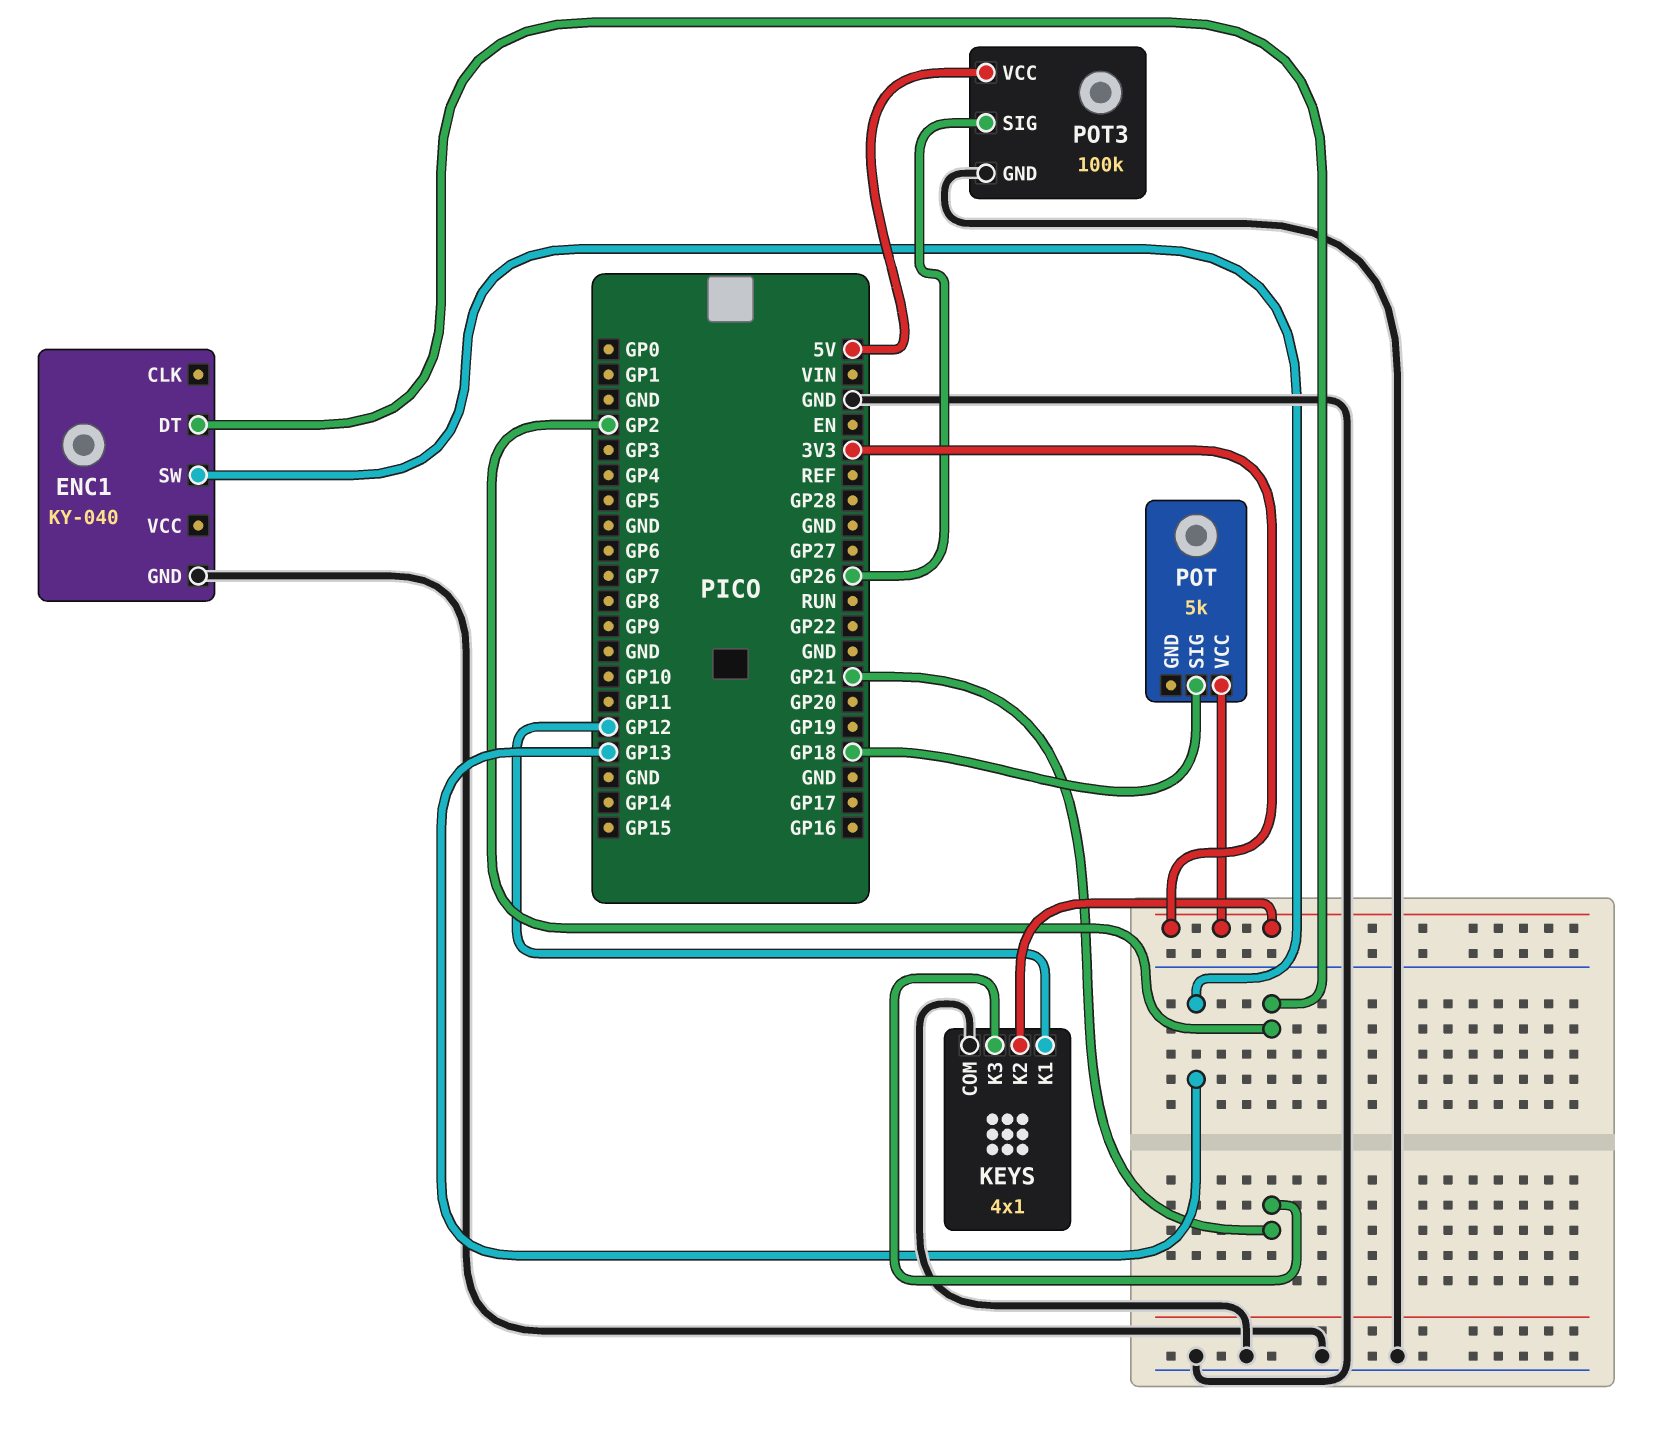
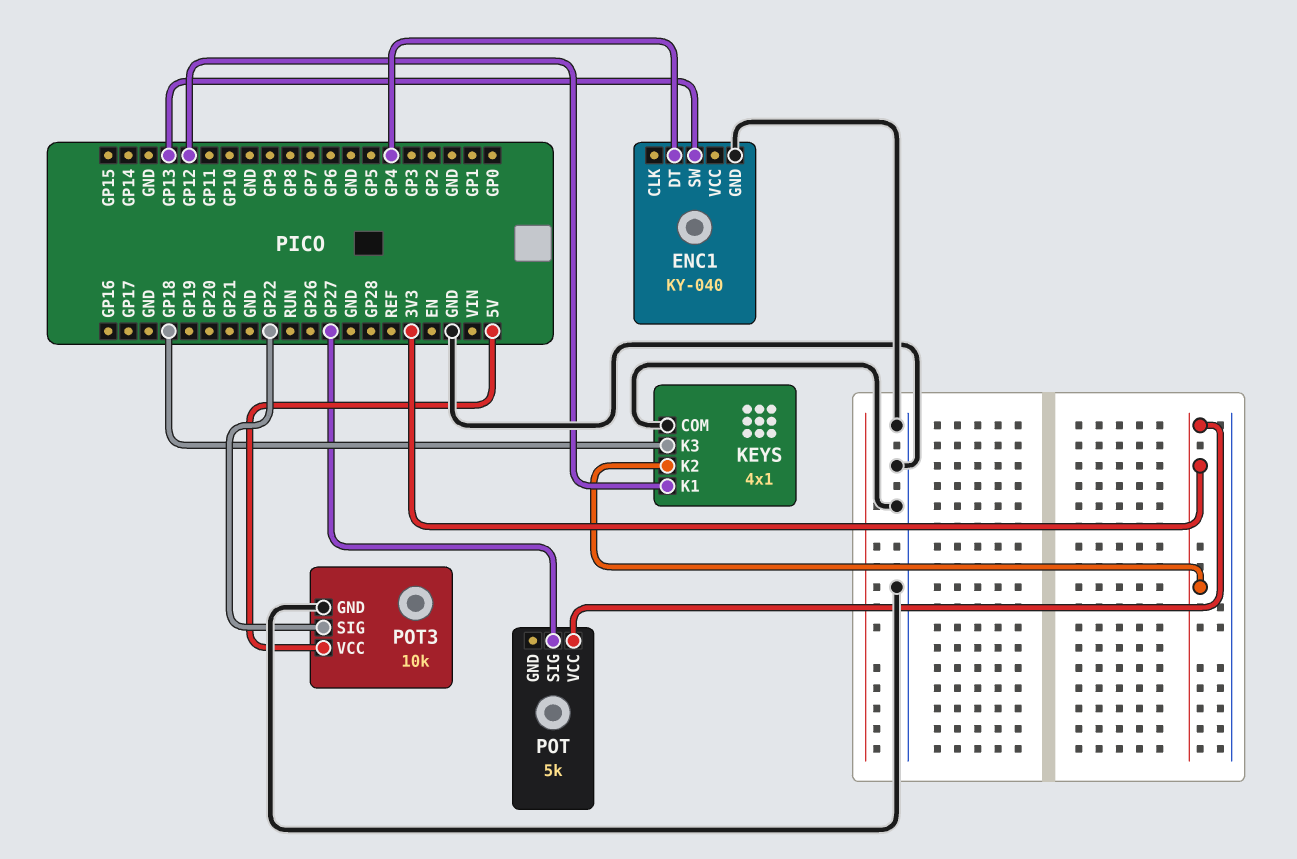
ENC1 pin DT: GP2 -> GP4
KEYS pin K3: GP21 -> GP18
POT pin SIG: GP18 -> GP27
POT3: 100k -> 10k
POT3 pin SIG: GP26 -> GP22

